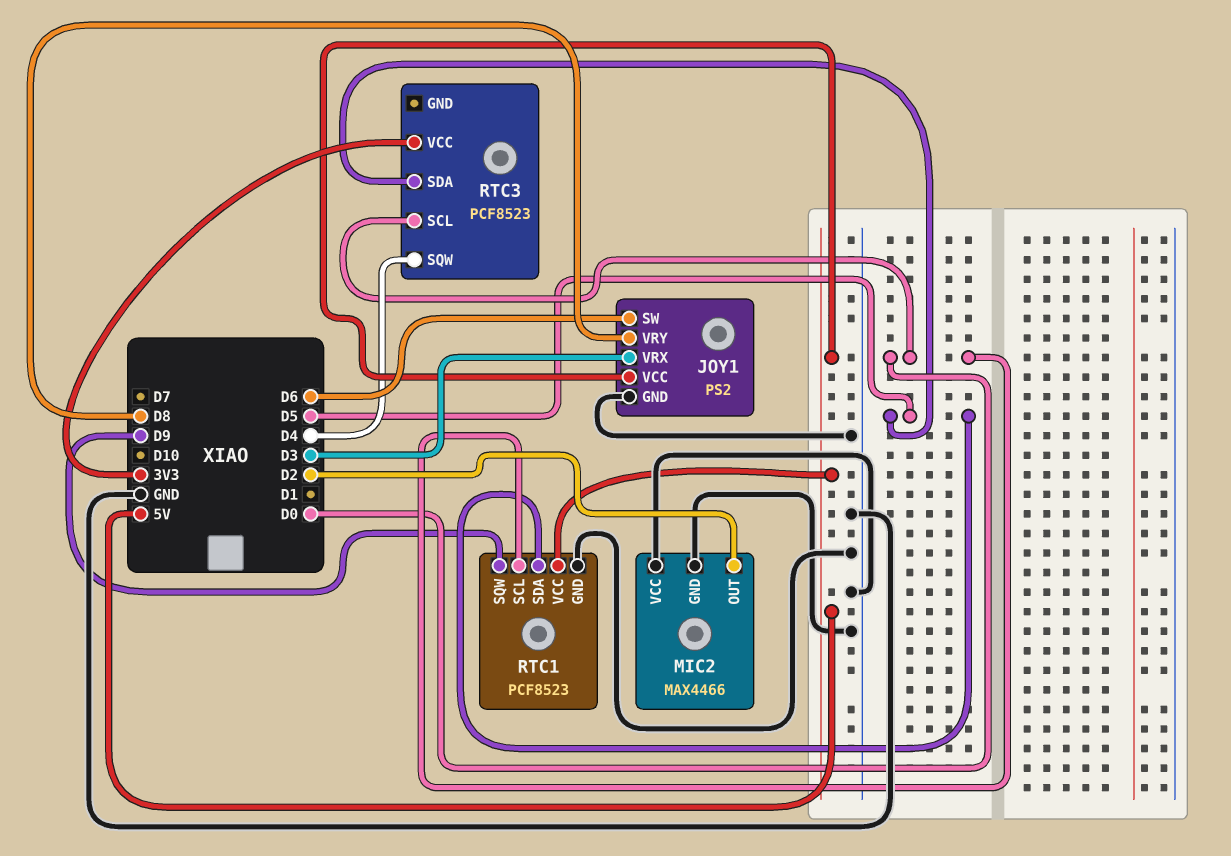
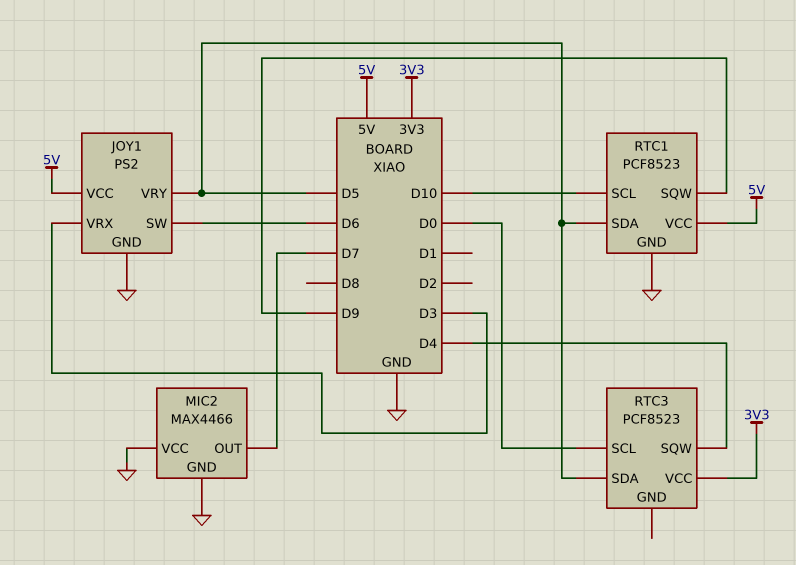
JOY1 pin VRY: D8 -> D5
MIC2 pin OUT: D2 -> D7
RTC1 pin SCL: D0 -> D10

